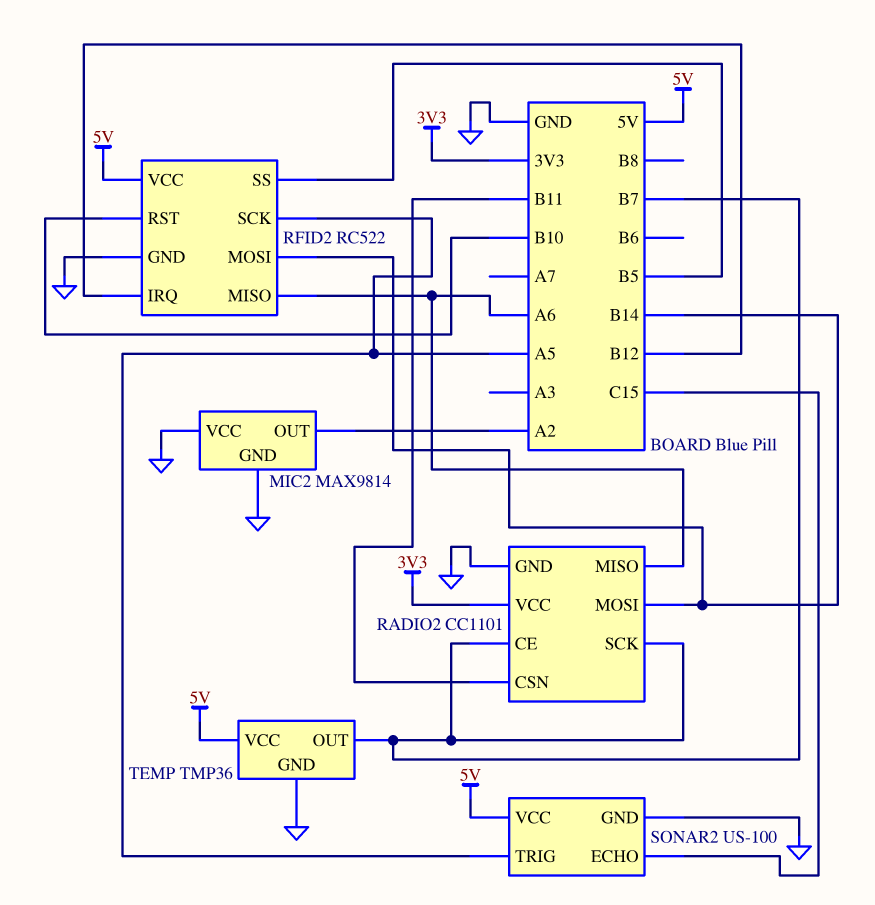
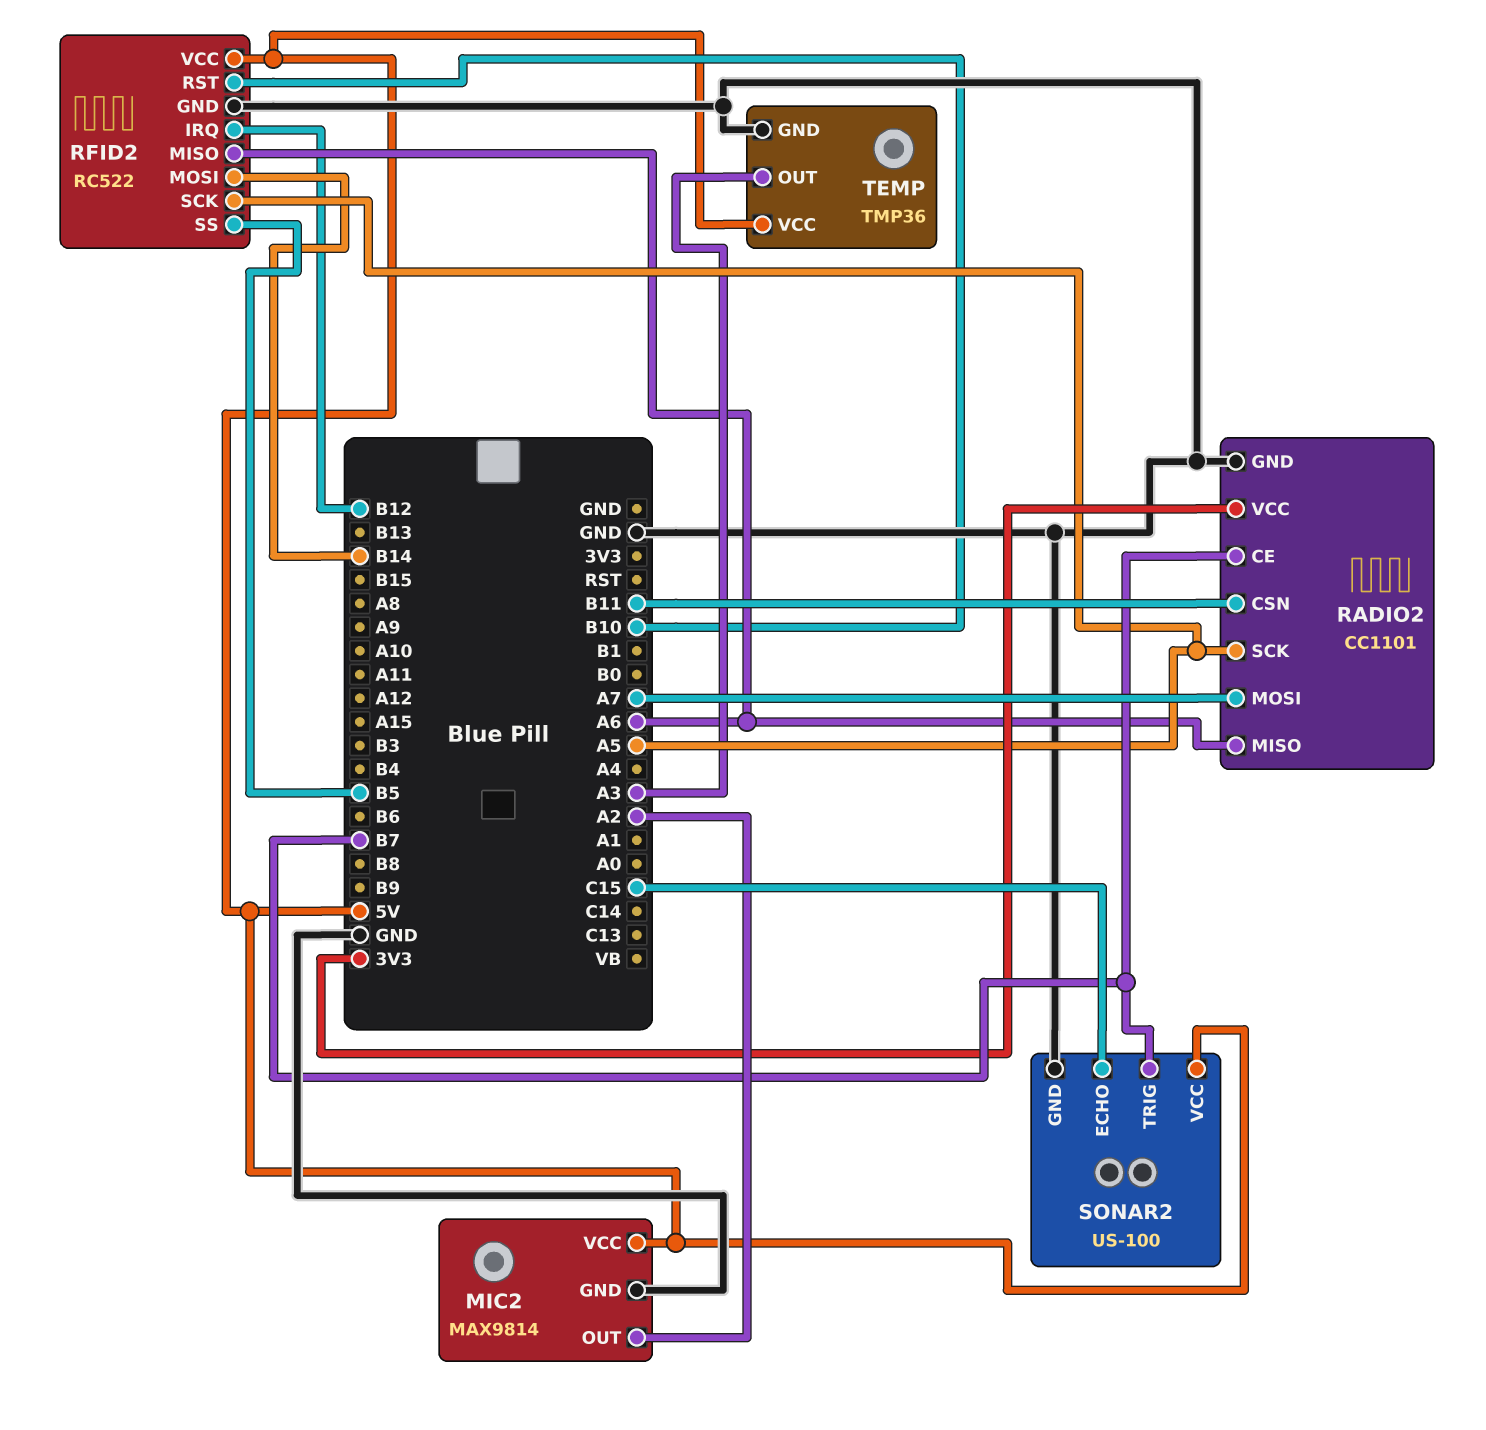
MIC2 pin VCC: GND -> 5V
RADIO2 pin MOSI: B14 -> A7
RADIO2 pin SCK: B7 -> A5
SONAR2 pin TRIG: A5 -> B7
TEMP pin OUT: B7 -> A3

